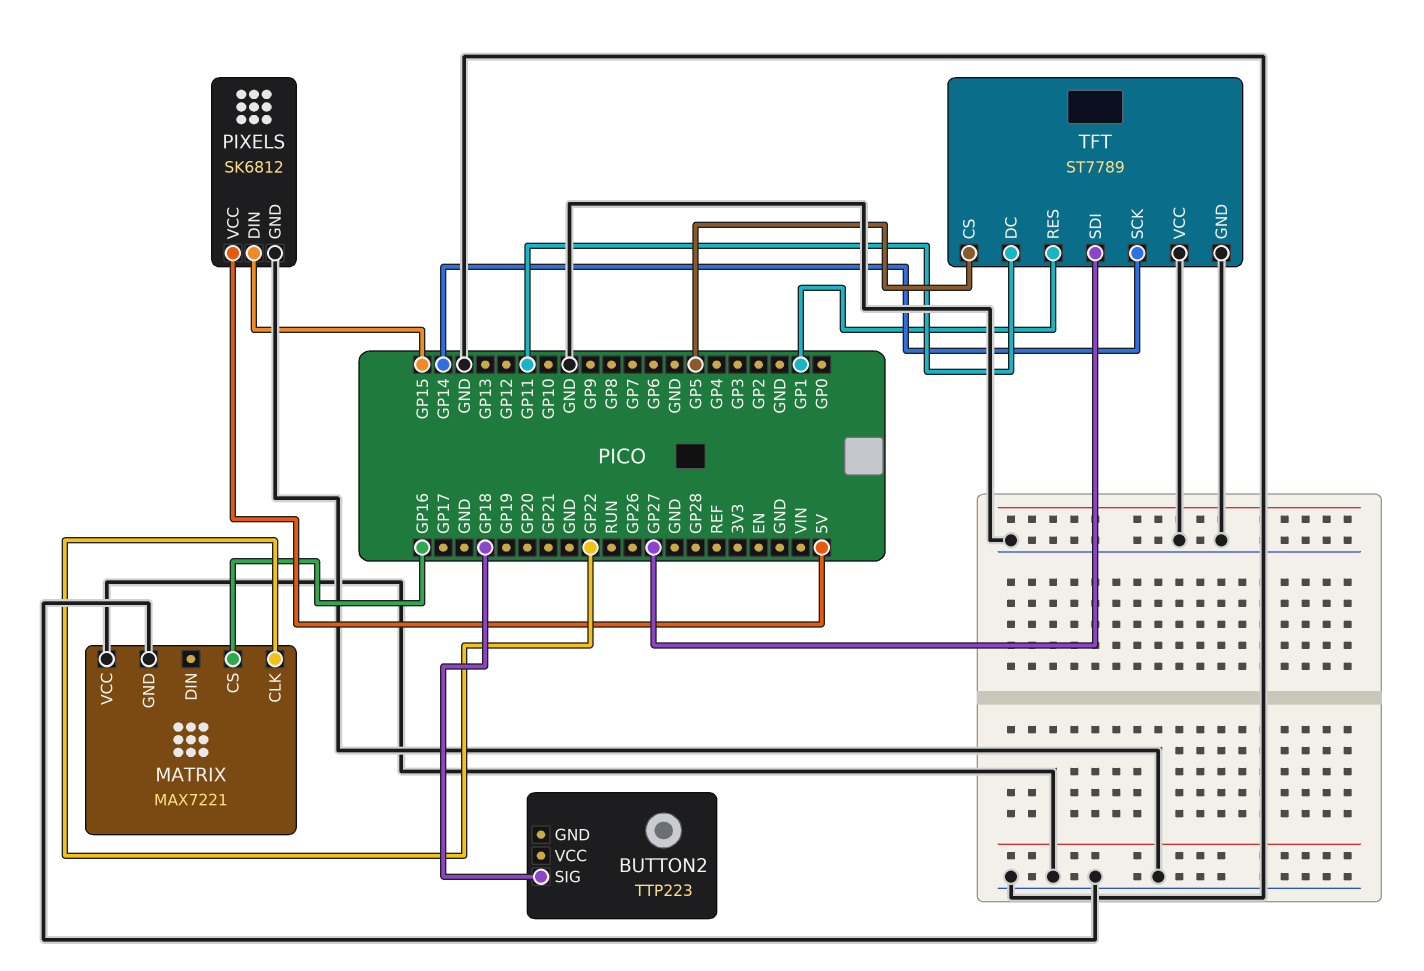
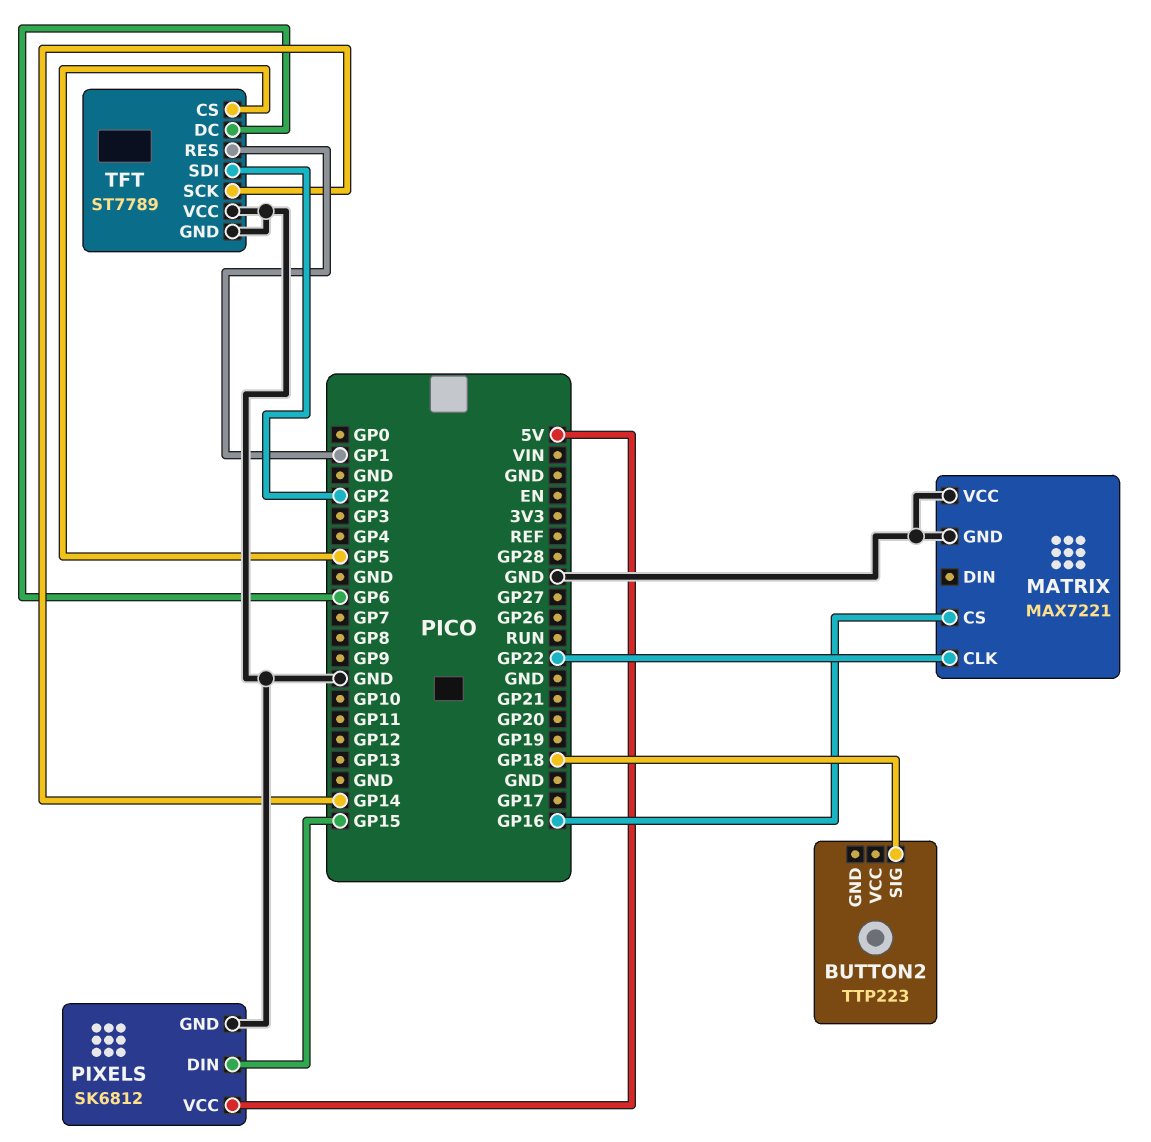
TFT pin DC: GP11 -> GP6
TFT pin SDI: GP27 -> GP2

